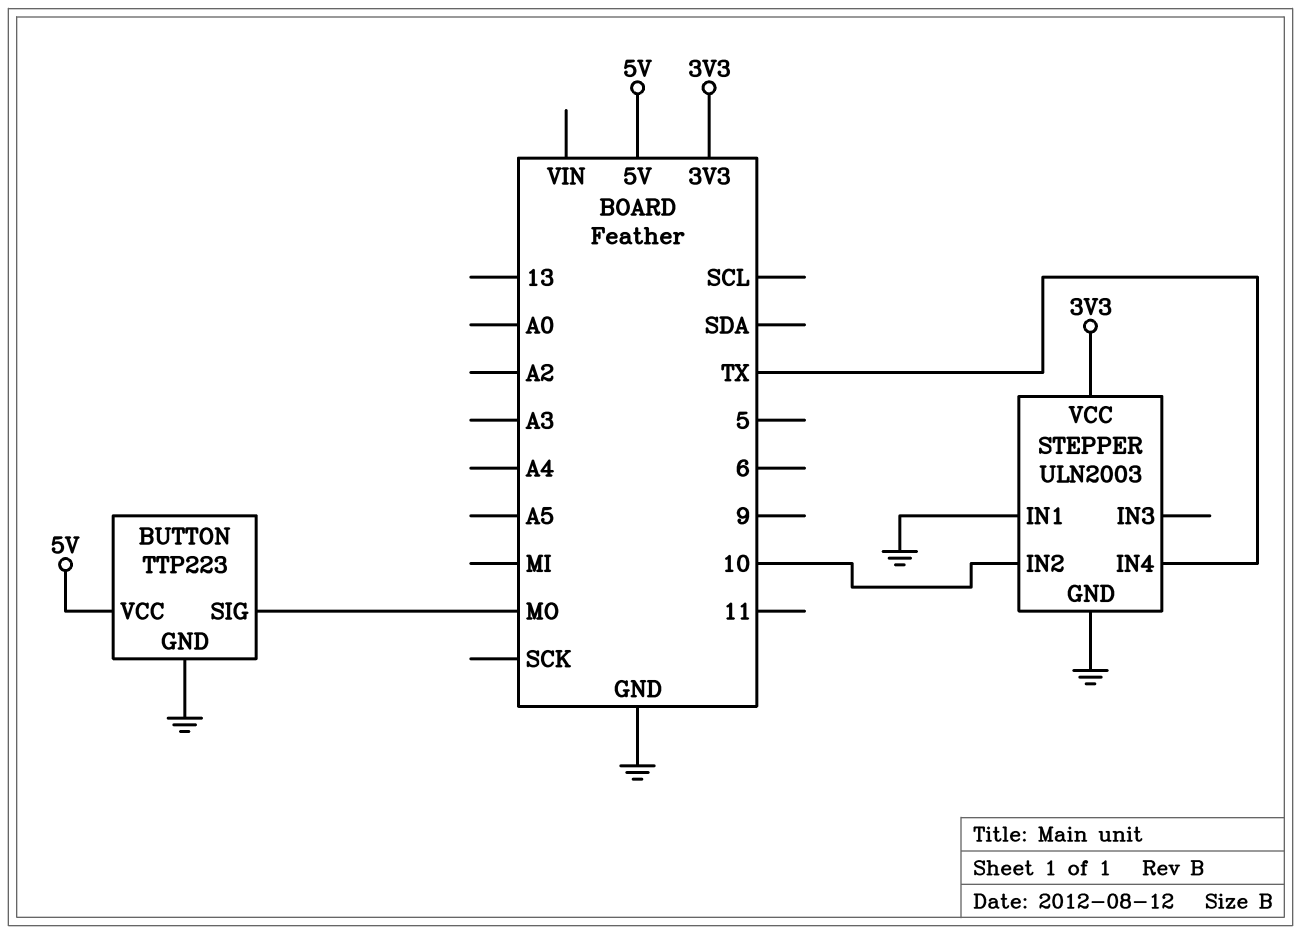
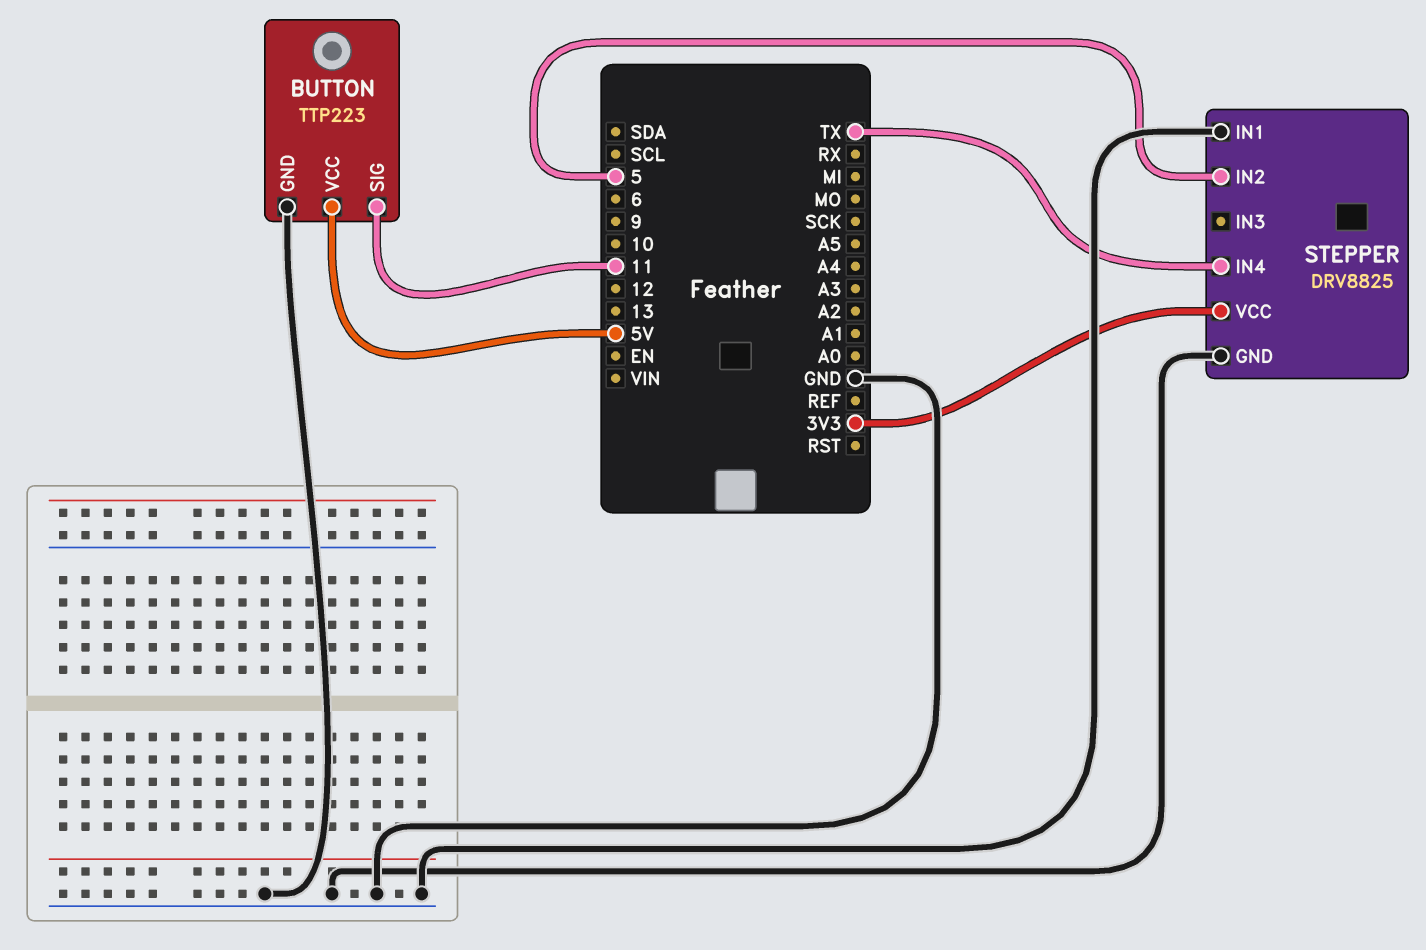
BUTTON pin SIG: MO -> 11
STEPPER: ULN2003 -> DRV8825
STEPPER pin IN2: 10 -> 5

